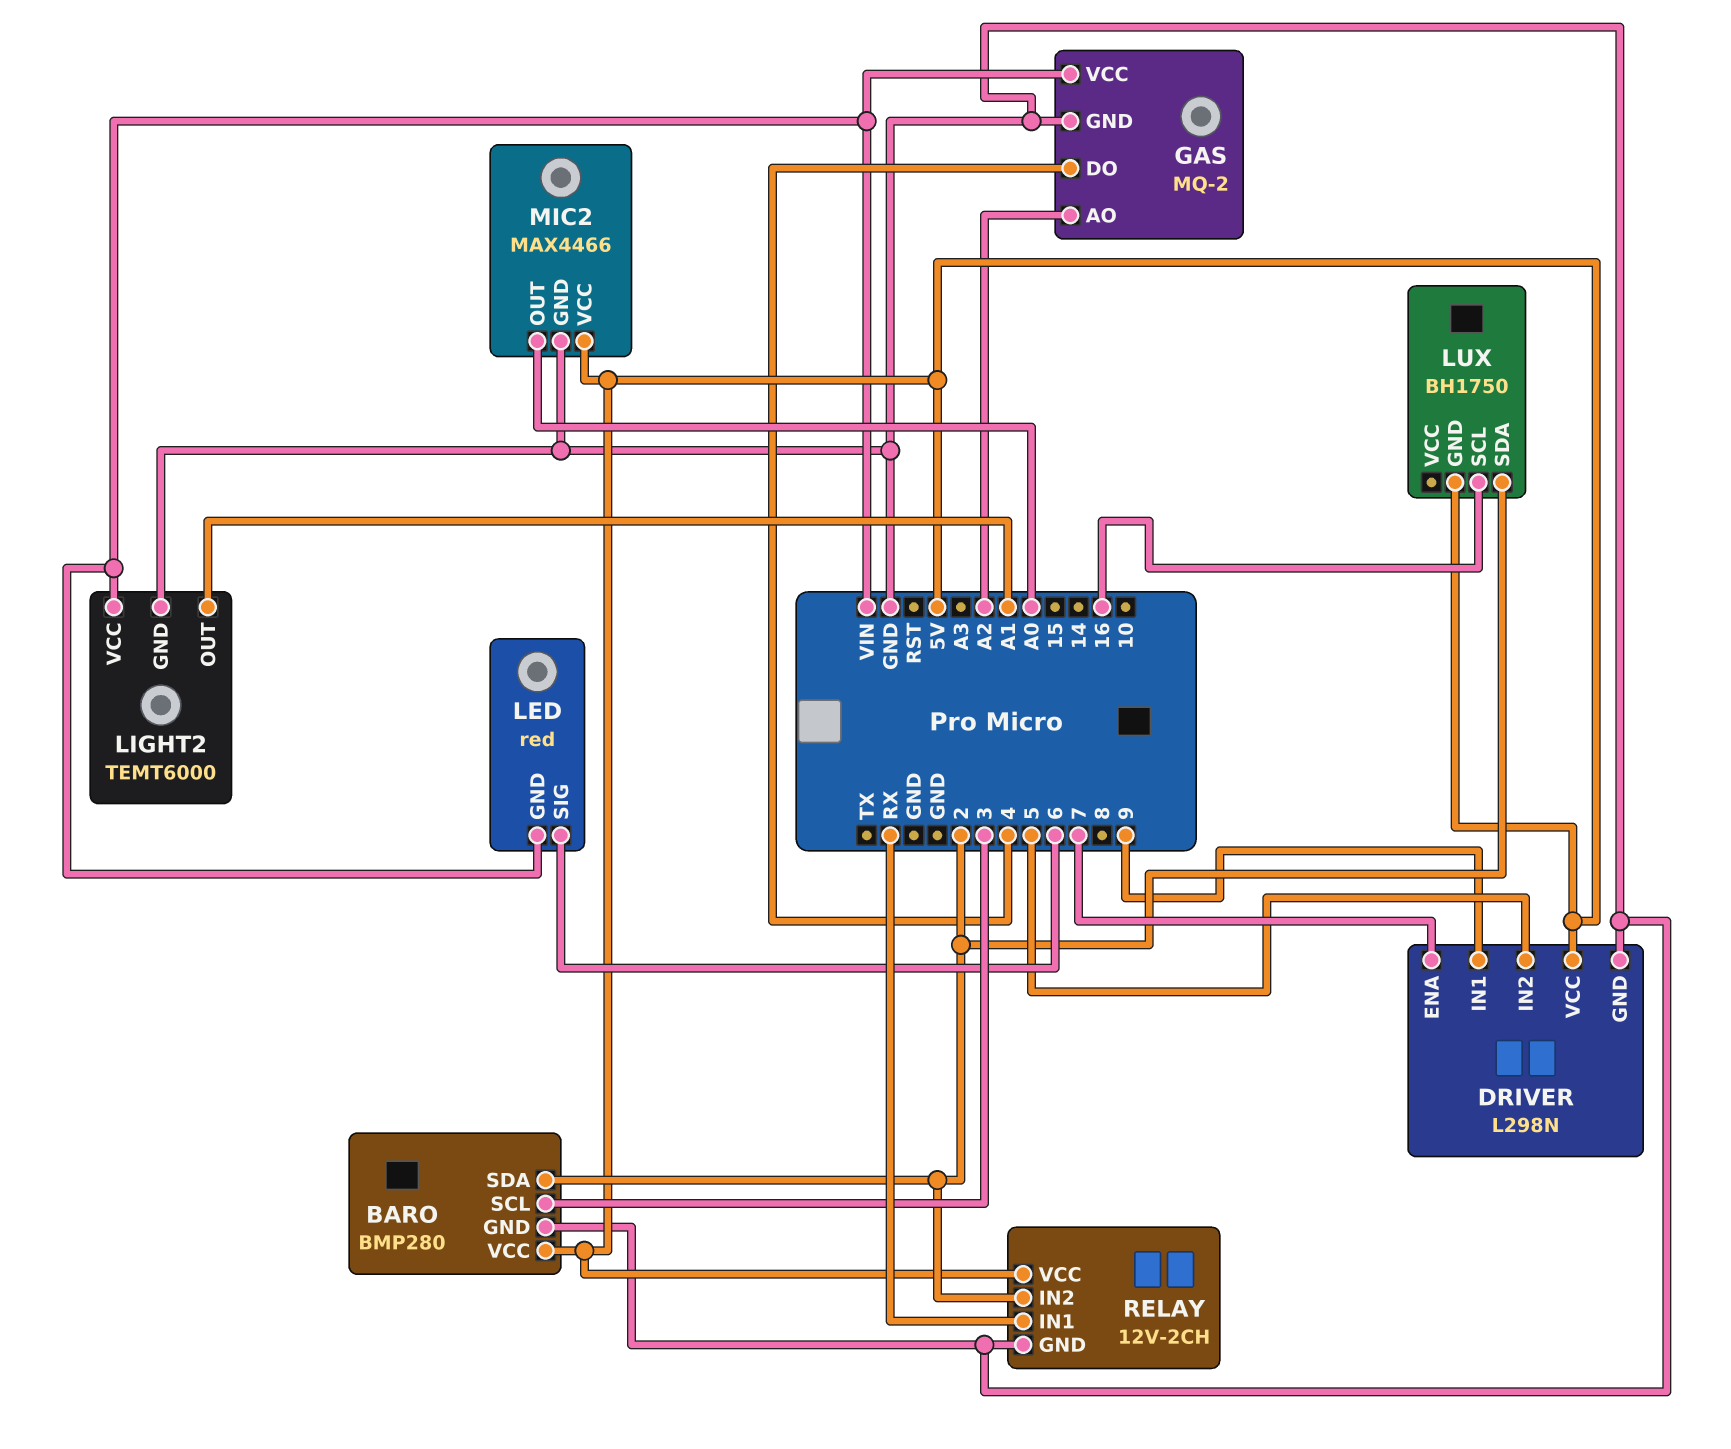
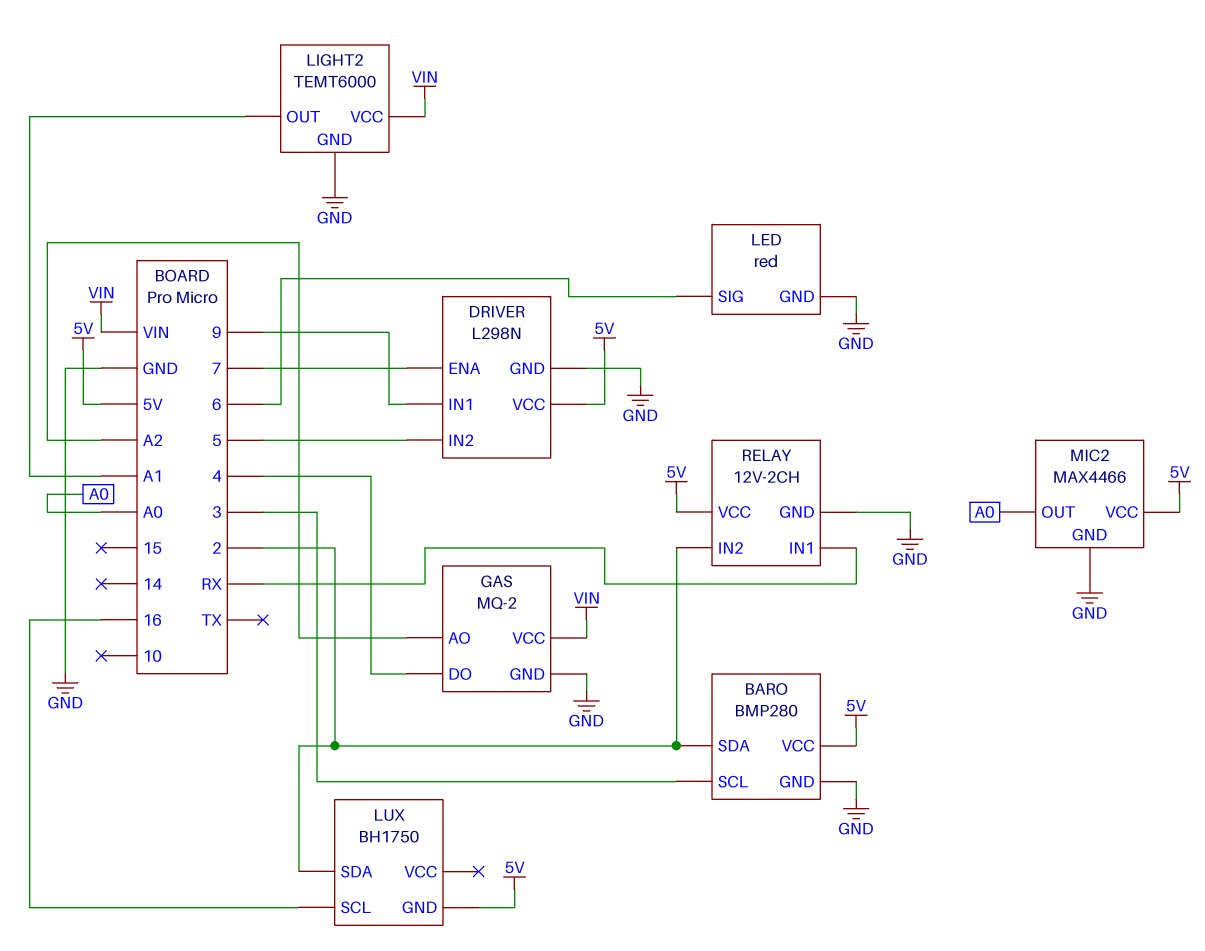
LED pin GND: VIN -> GND

